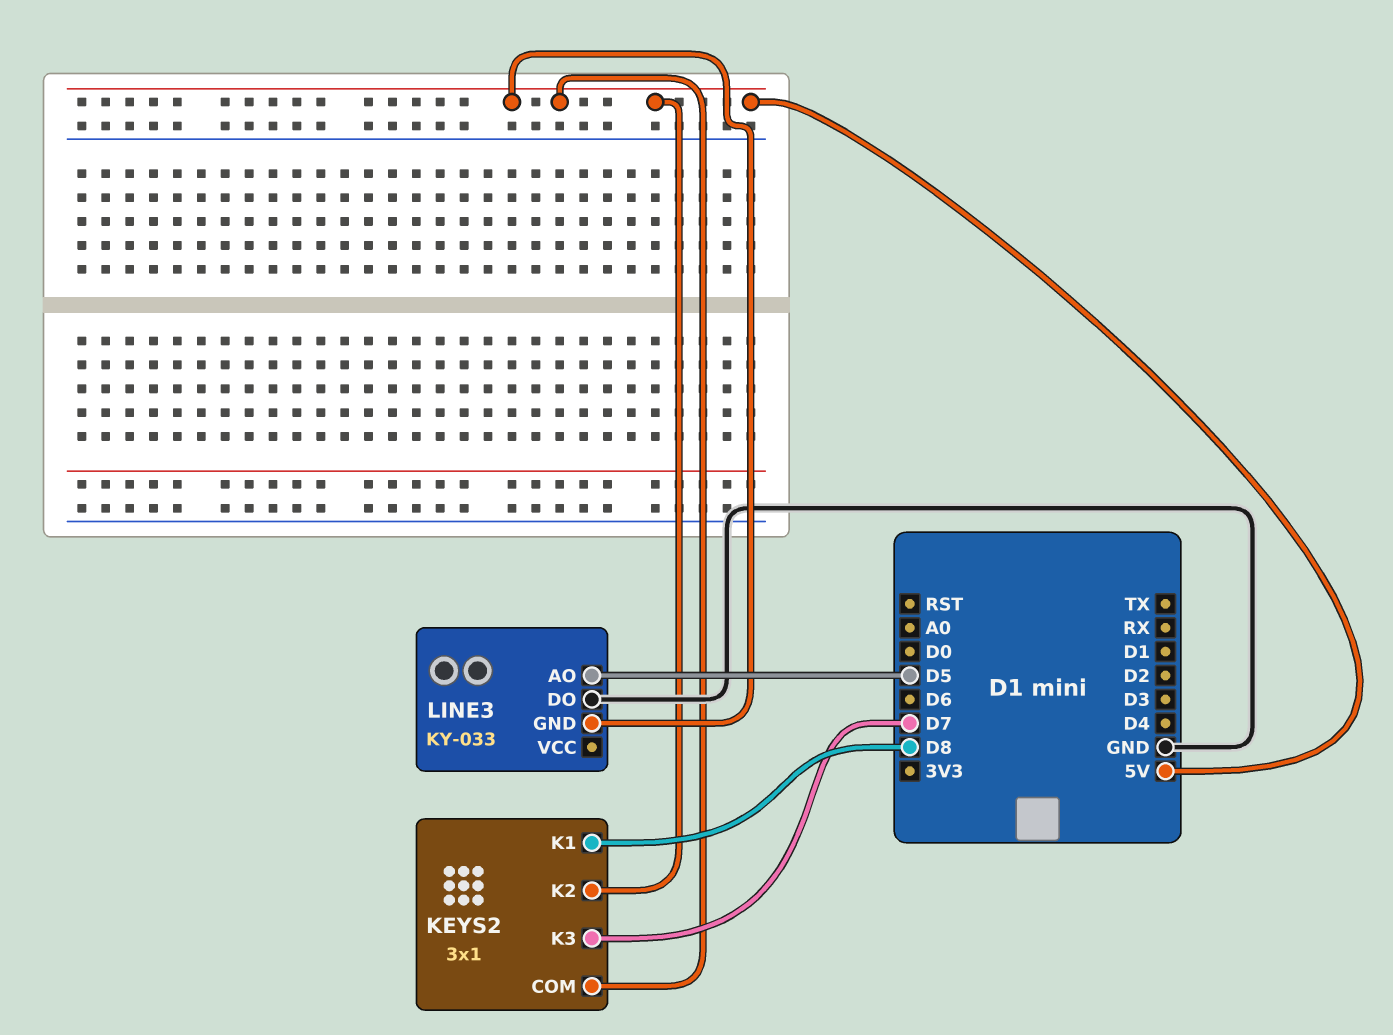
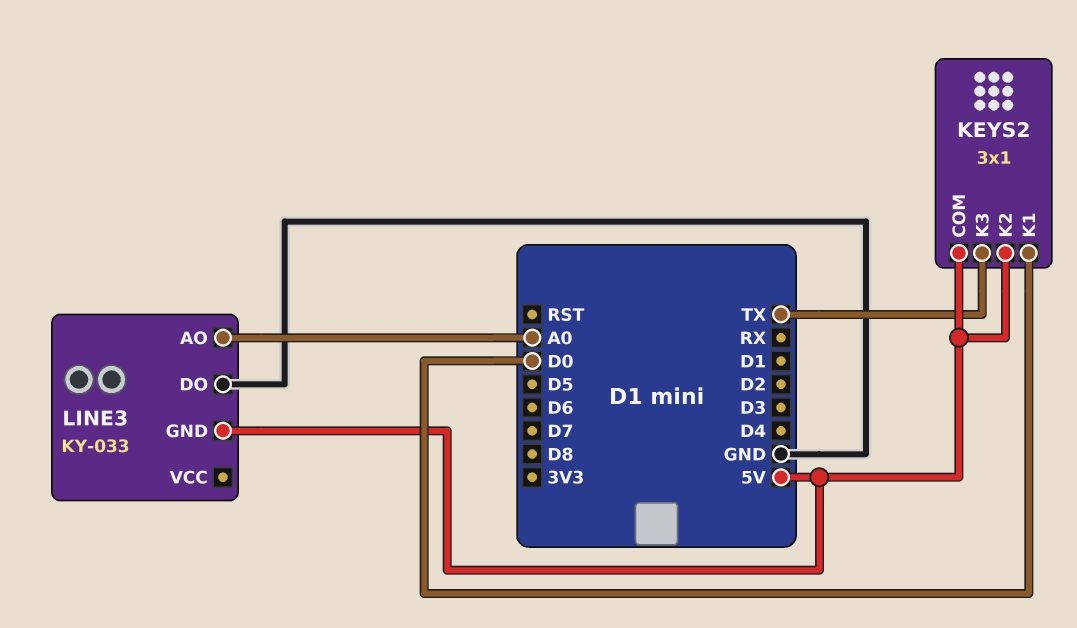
KEYS2 pin K1: D8 -> D0
KEYS2 pin K3: D7 -> TX
LINE3 pin AO: D5 -> A0

